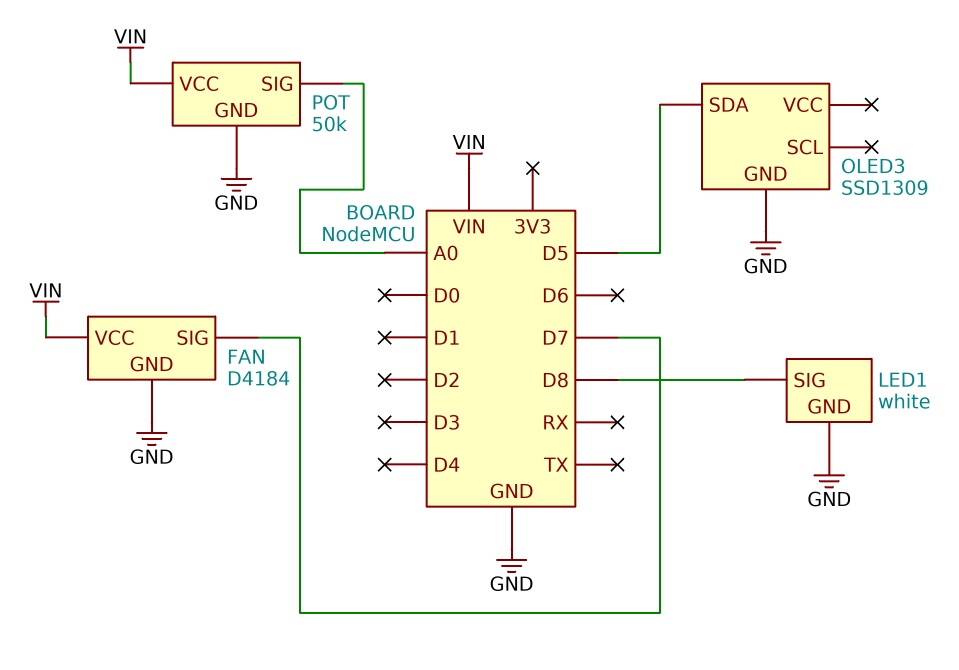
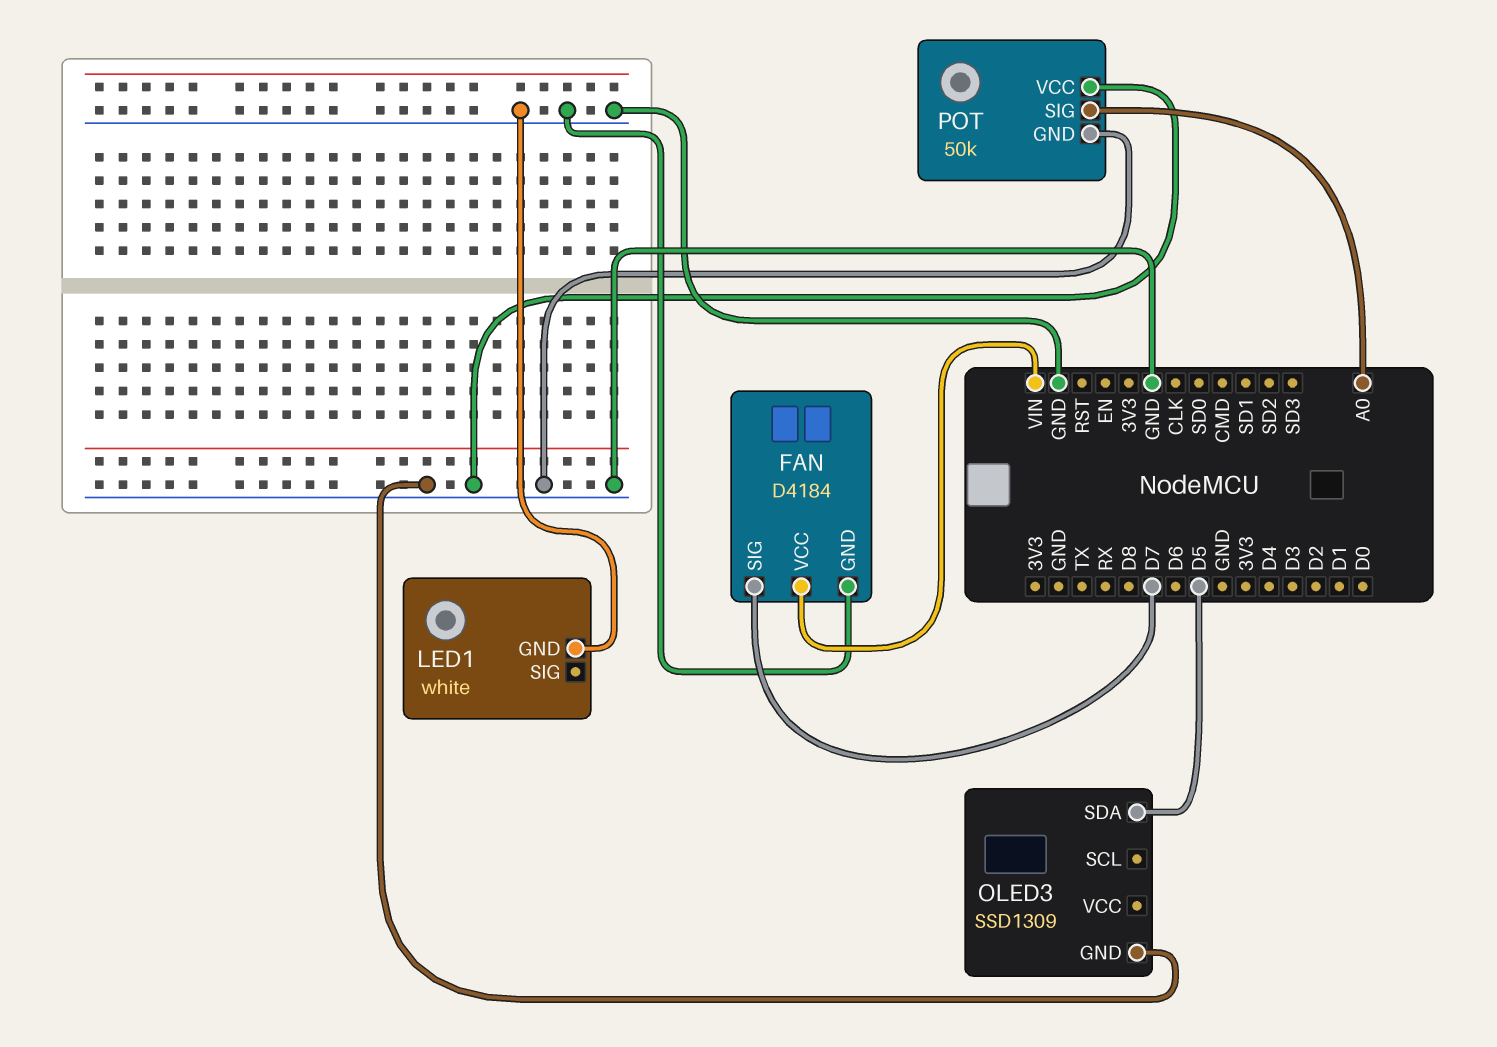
LED1 pin SIG: D8 -> none
POT pin VCC: VIN -> GND

